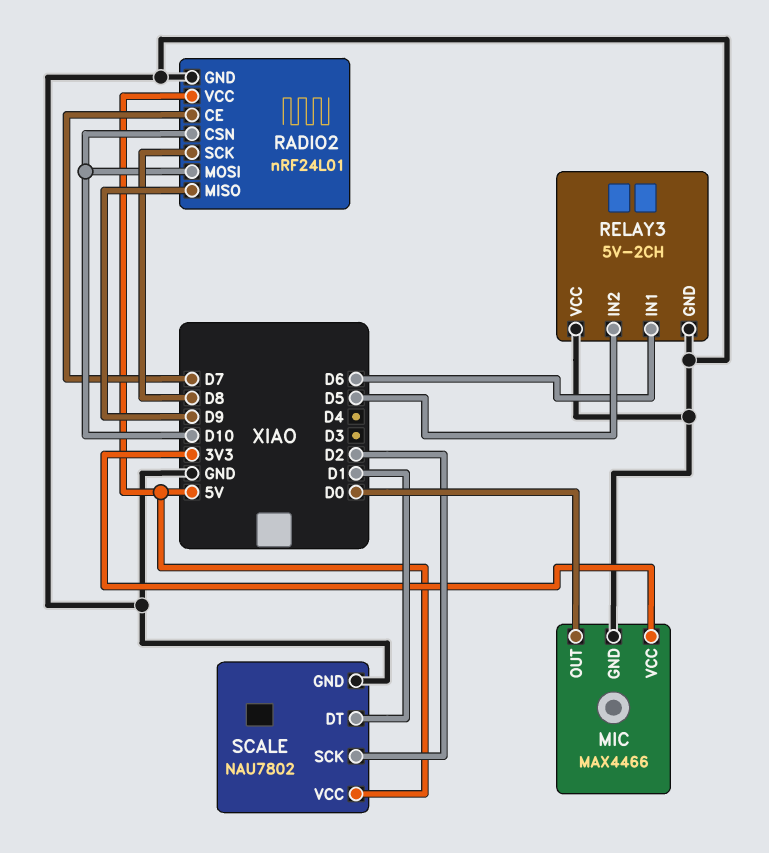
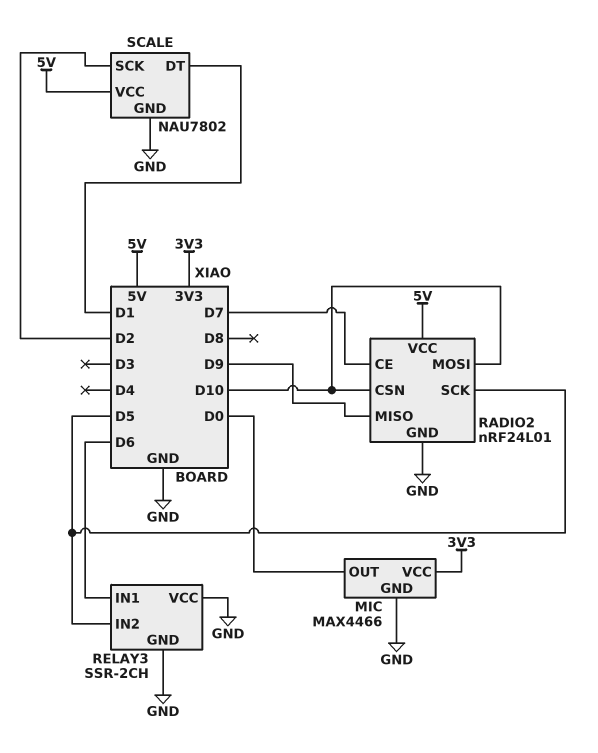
RADIO2 pin SCK: D8 -> D5
RELAY3: 5V-2CH -> SSR-2CH

